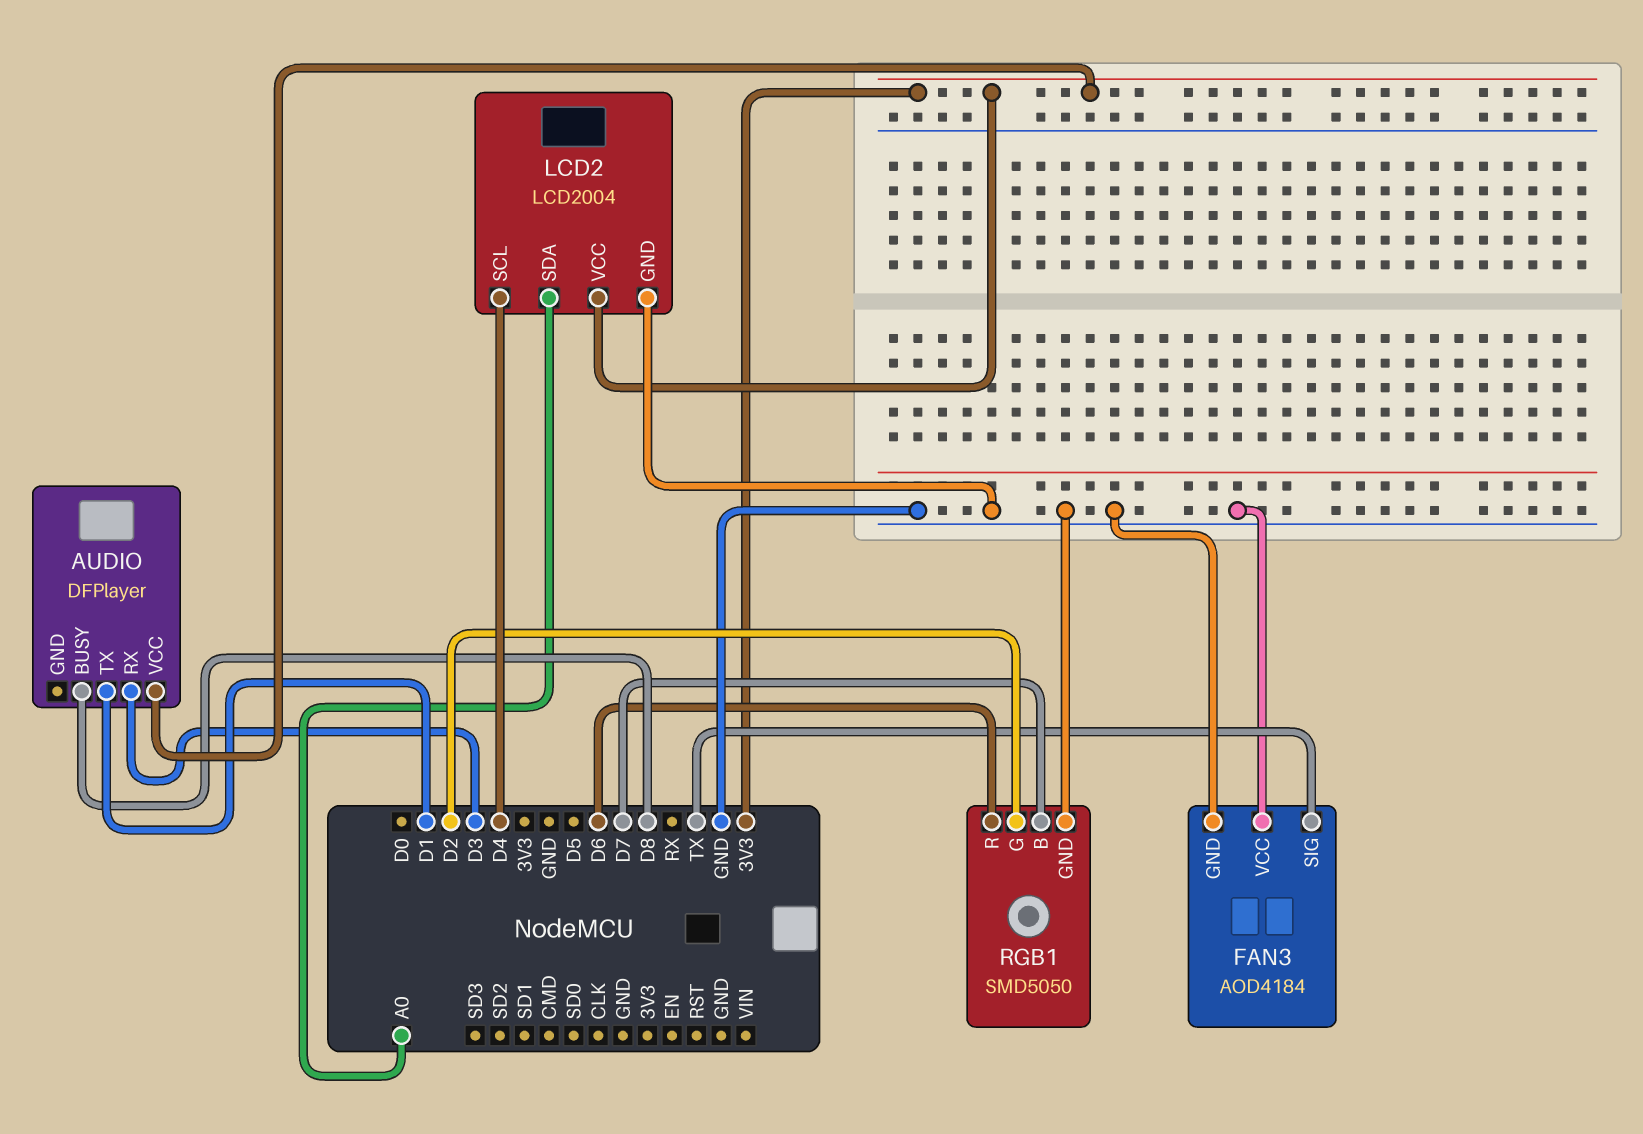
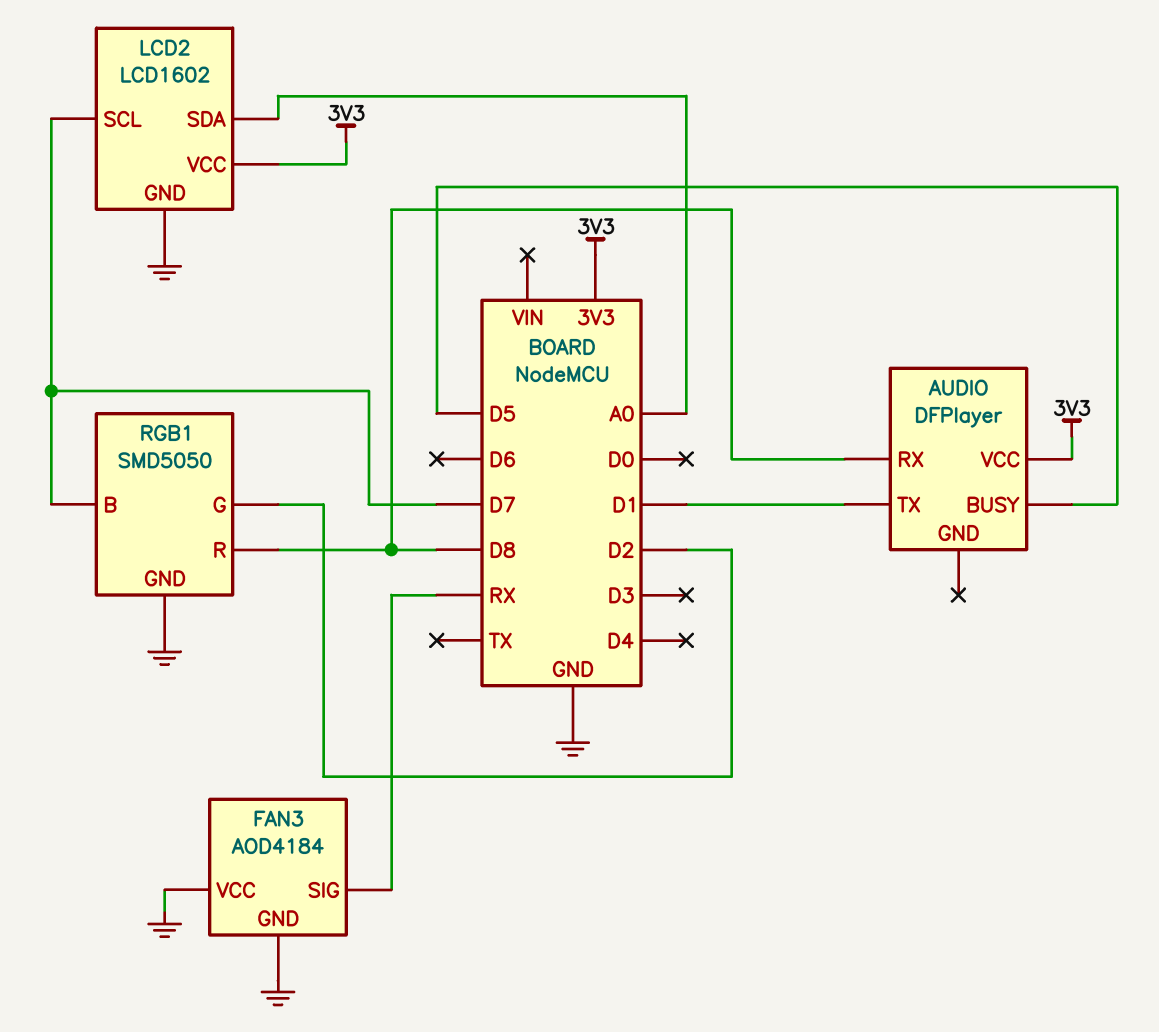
AUDIO pin BUSY: D8 -> D5
AUDIO pin RX: D3 -> D8
FAN3 pin SIG: TX -> RX
LCD2: LCD2004 -> LCD1602
LCD2 pin SCL: D4 -> D7
RGB1 pin R: D6 -> D8

